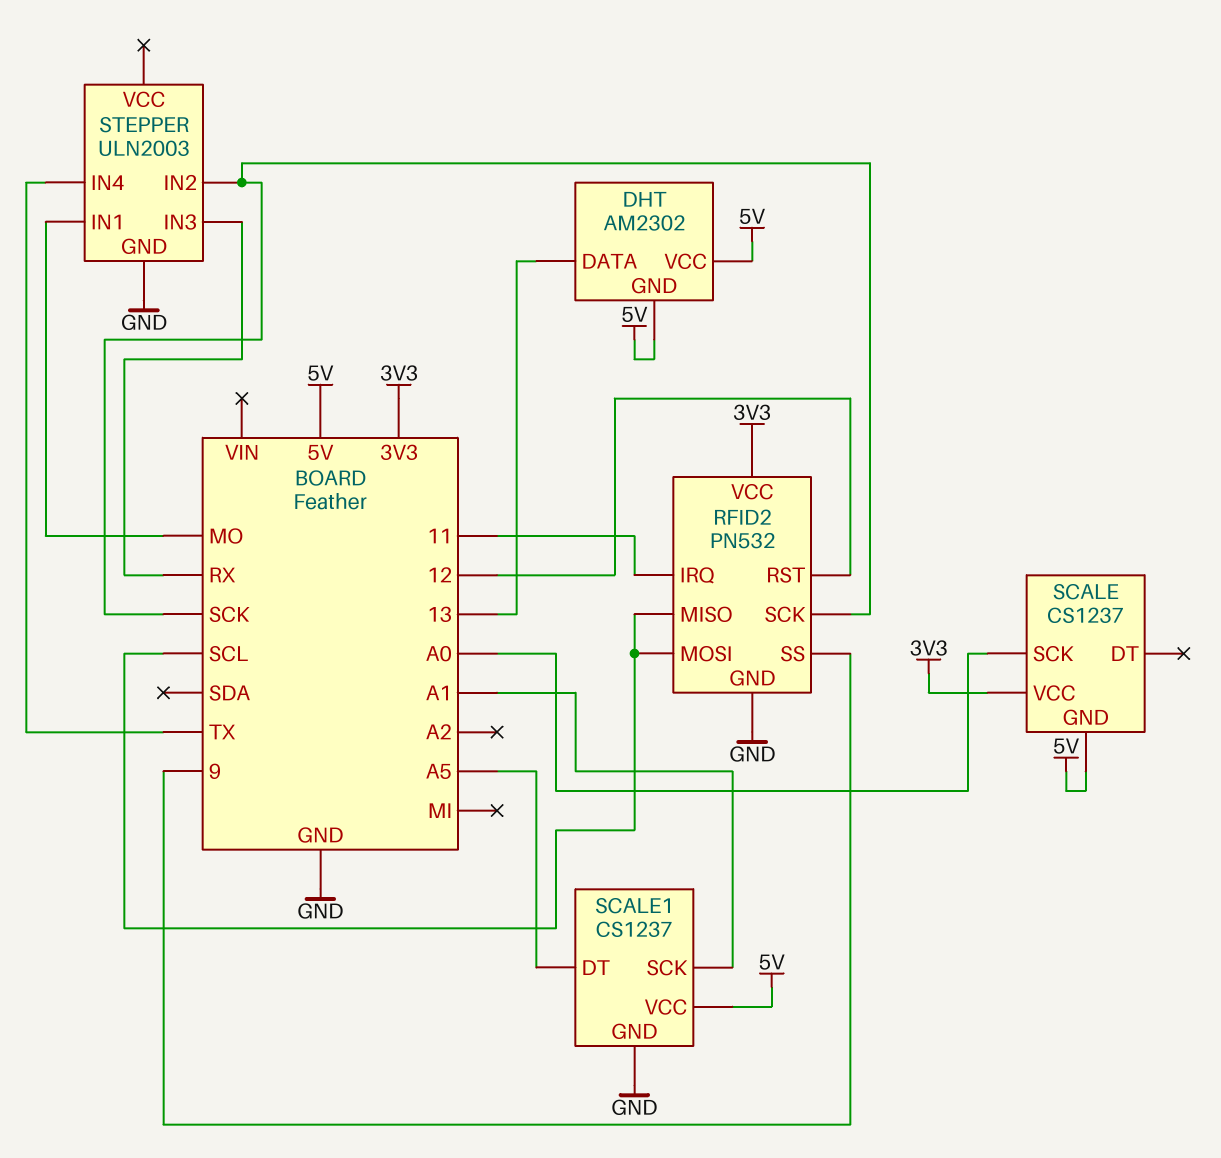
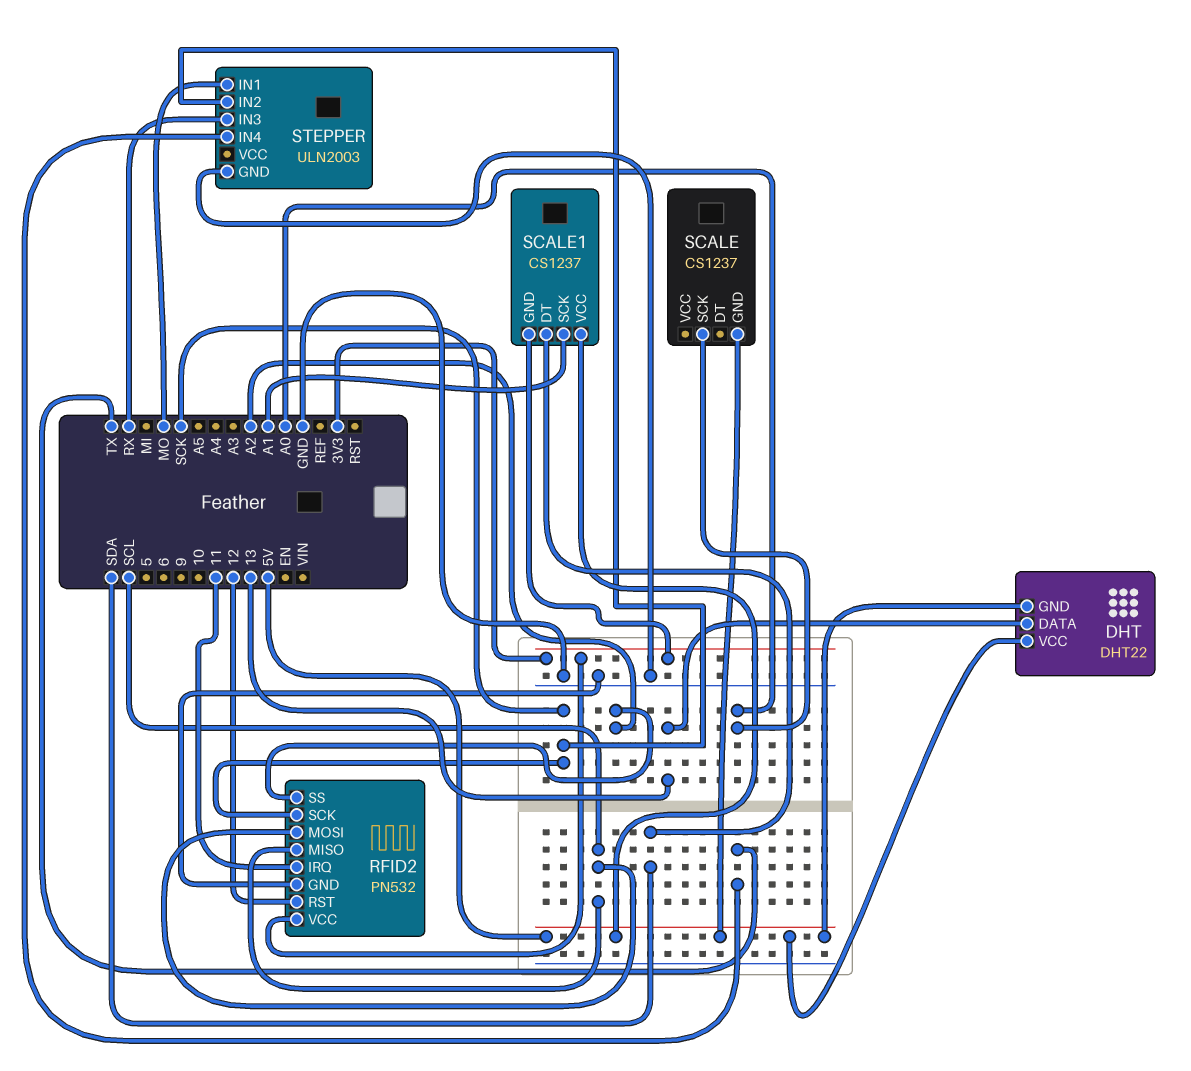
DHT: AM2302 -> DHT22
RFID2 pin SS: 9 -> A2
SCALE pin VCC: 3V3 -> none
SCALE1 pin DT: A5 -> SDA
SCALE1 pin GND: GND -> 3V3

